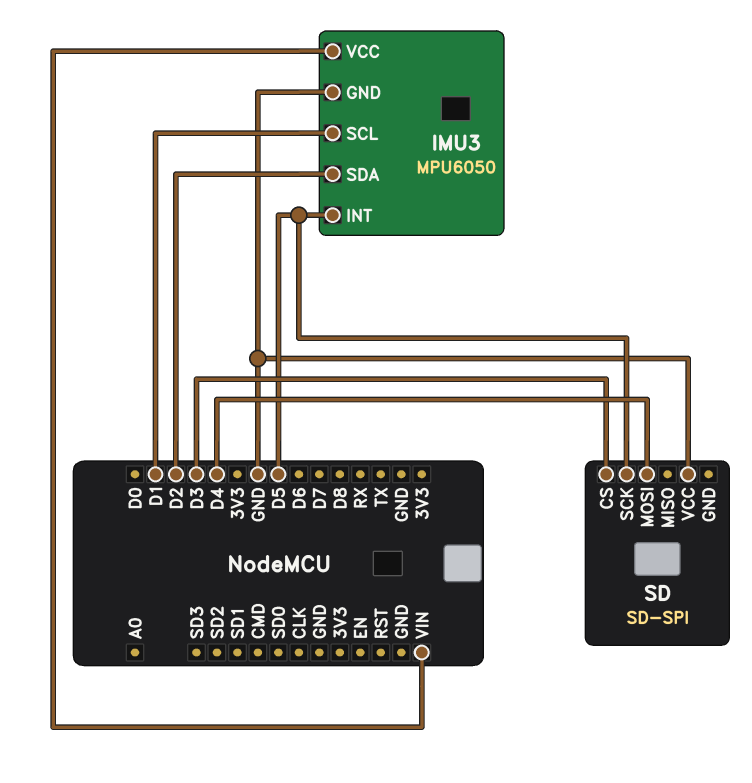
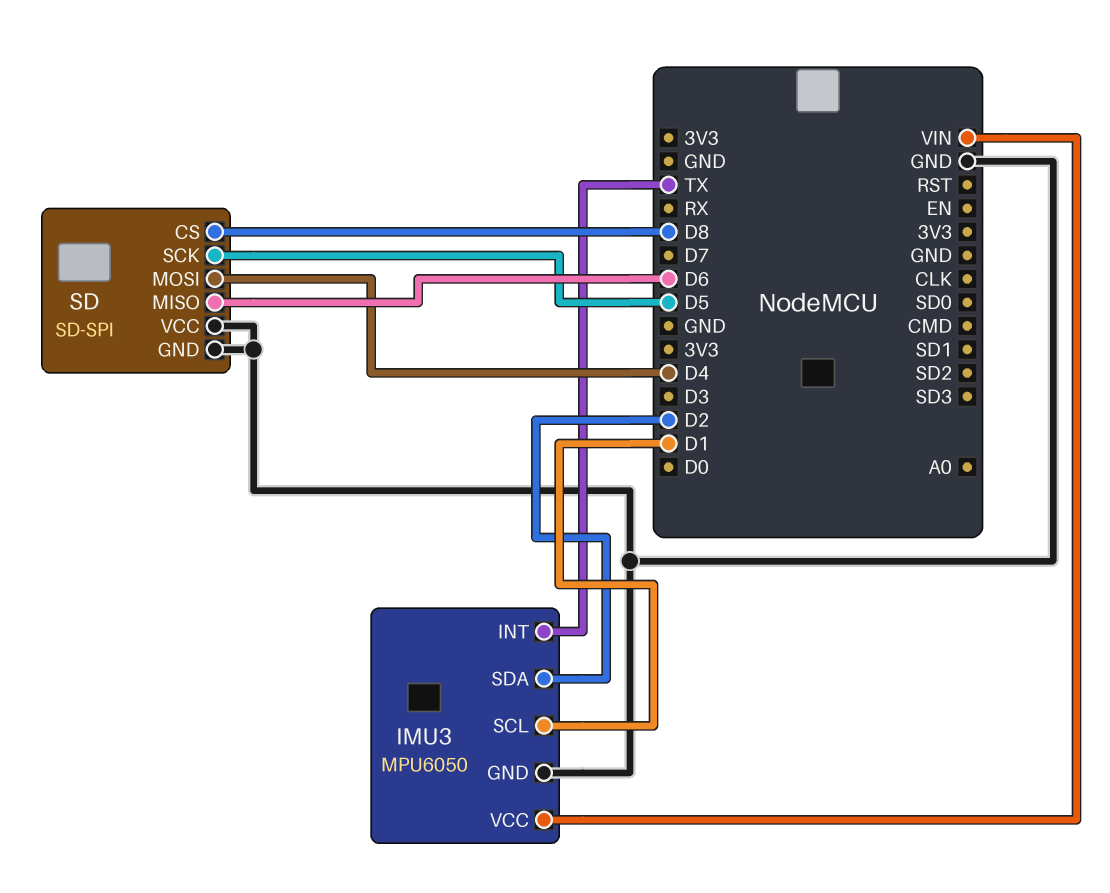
IMU3 pin INT: D5 -> TX
SD pin CS: D3 -> D8
SD pin GND: none -> GND
SD pin MISO: none -> D6

